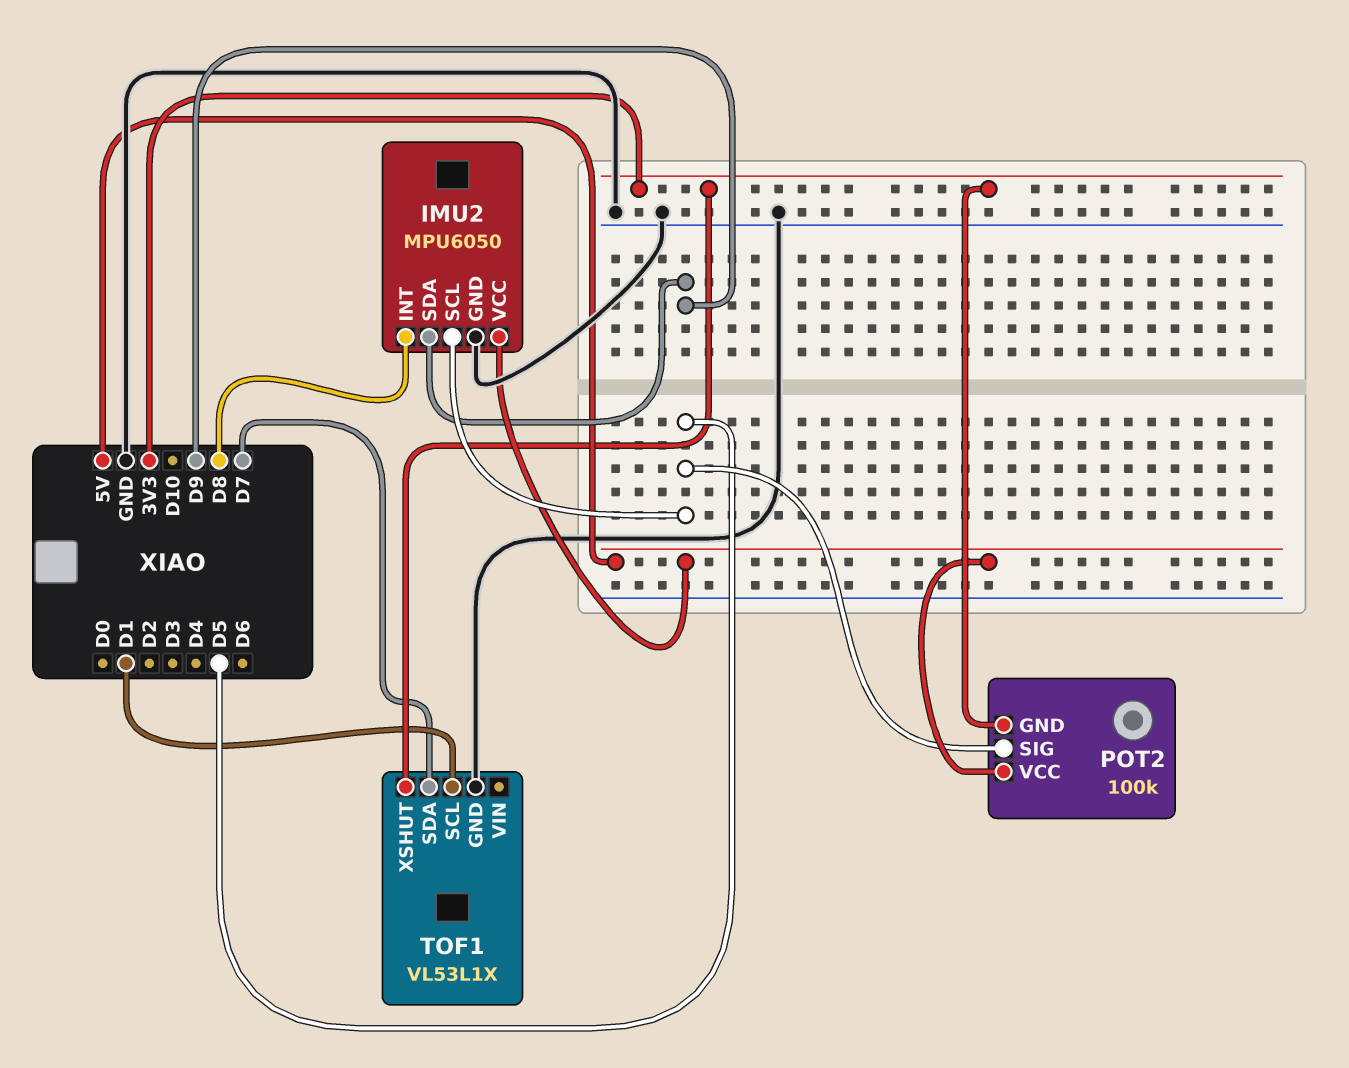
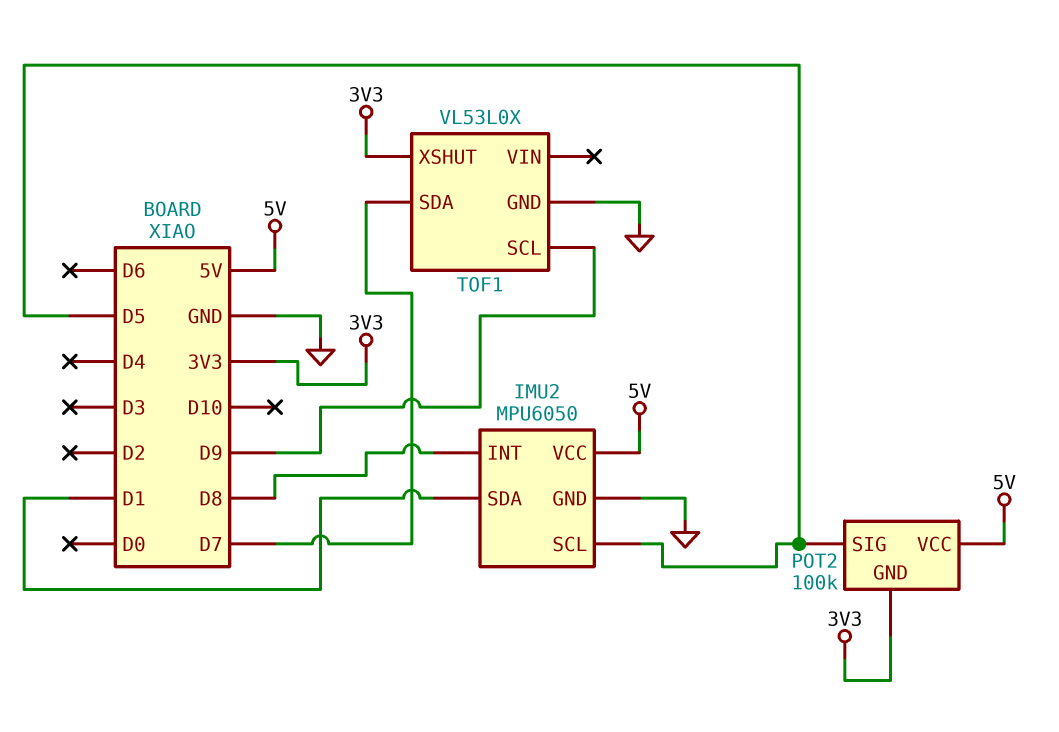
IMU2 pin SDA: D9 -> D1
TOF1: VL53L1X -> VL53L0X
TOF1 pin SCL: D1 -> D9

